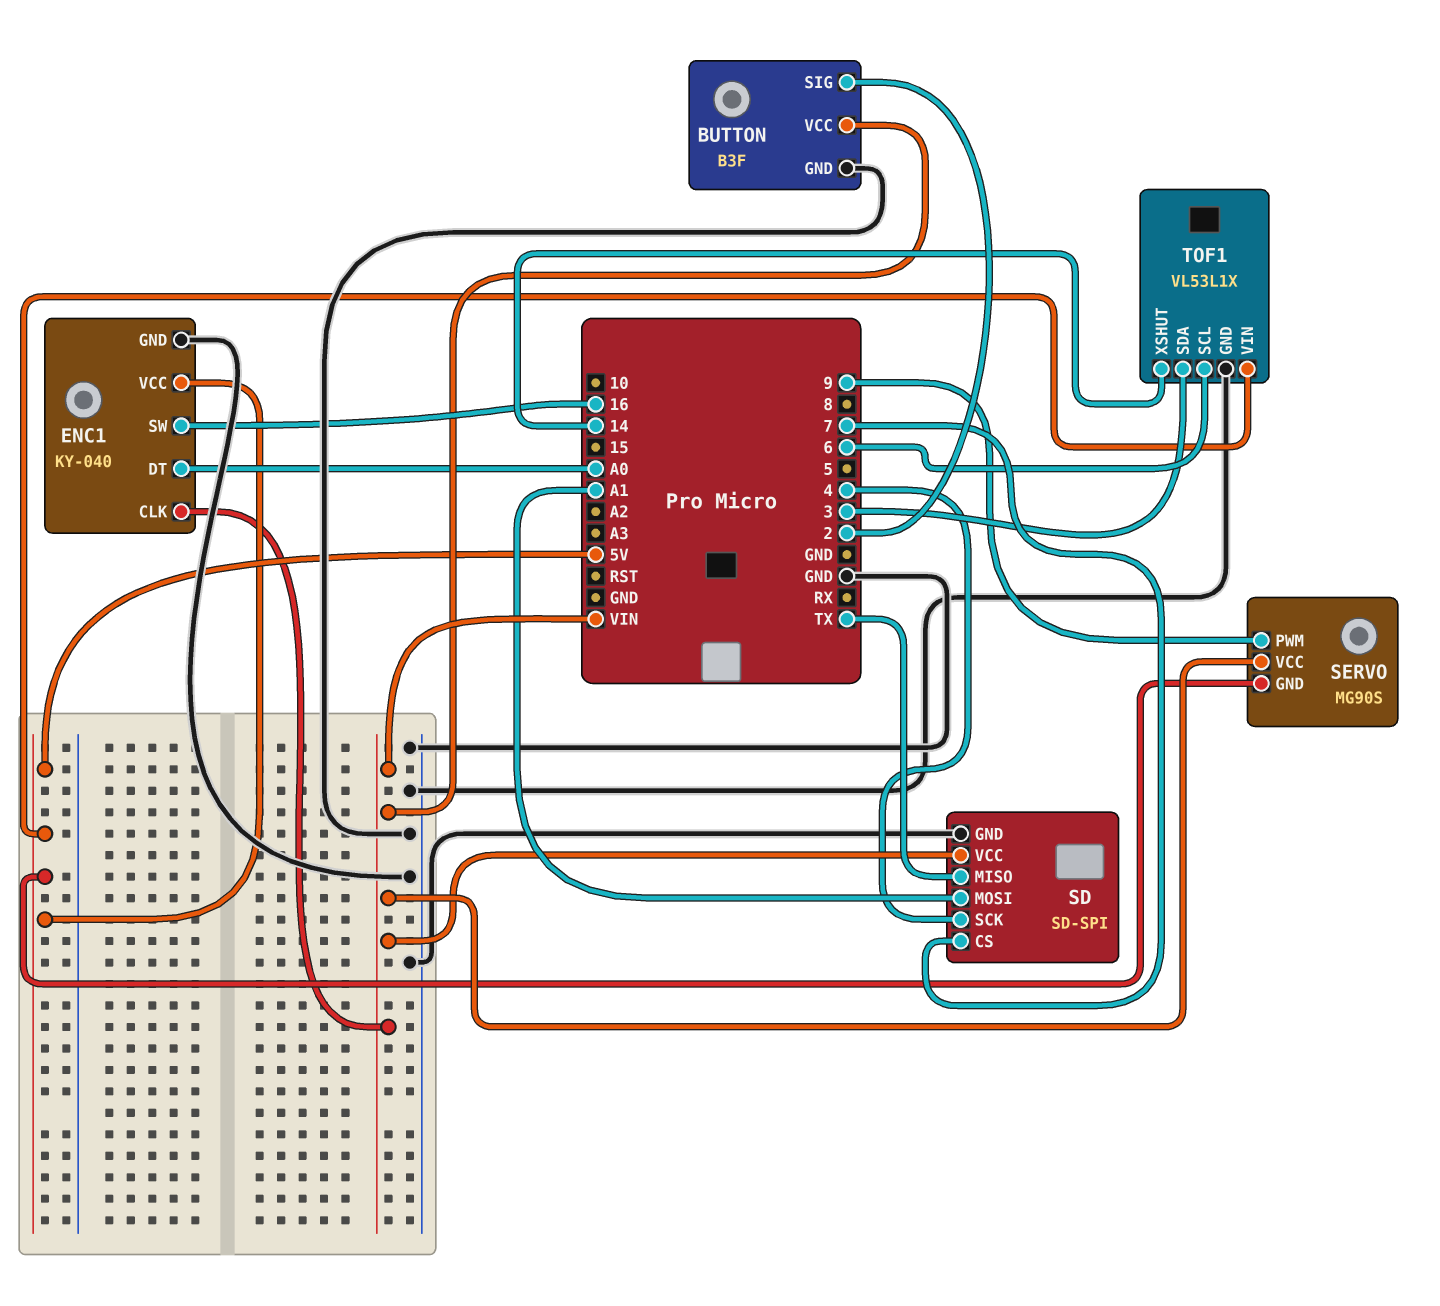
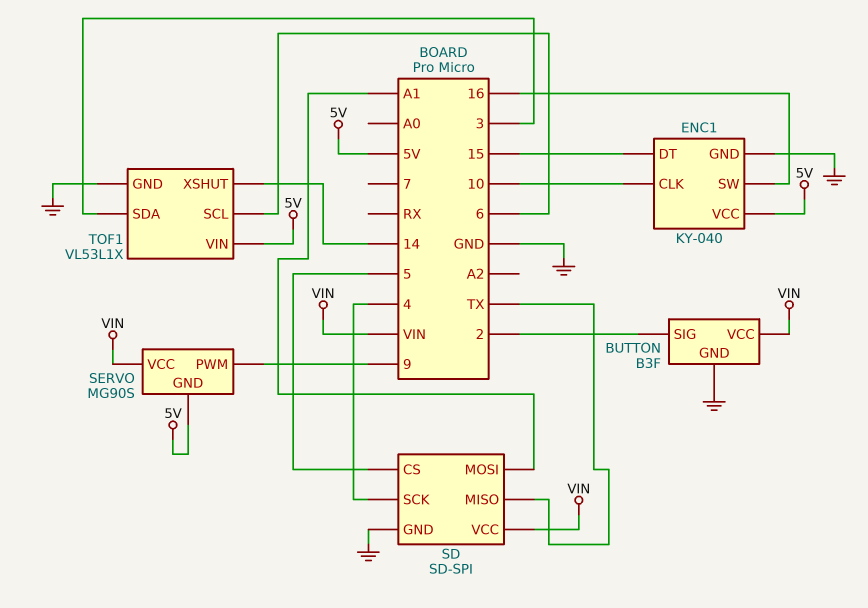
ENC1 pin CLK: VIN -> 10
ENC1 pin DT: A0 -> 15
SD pin CS: 7 -> 5

